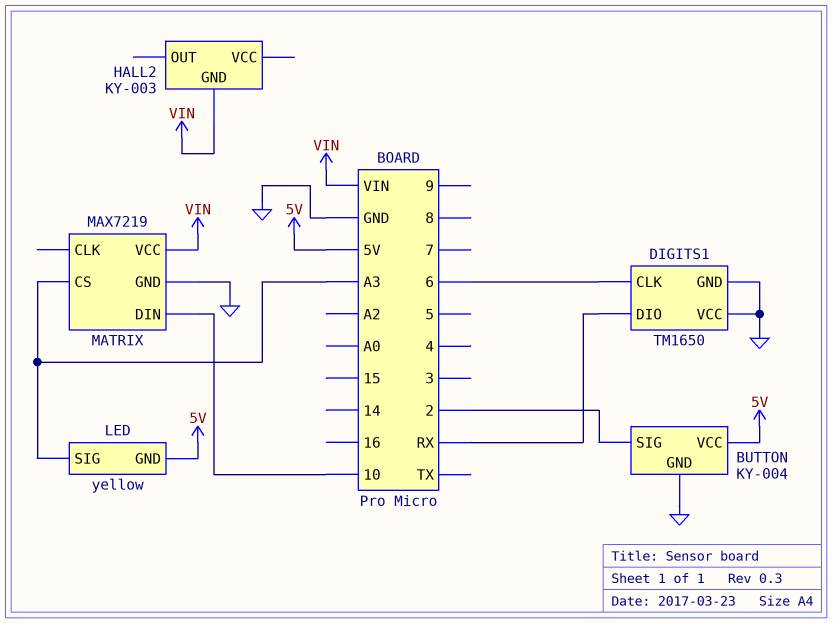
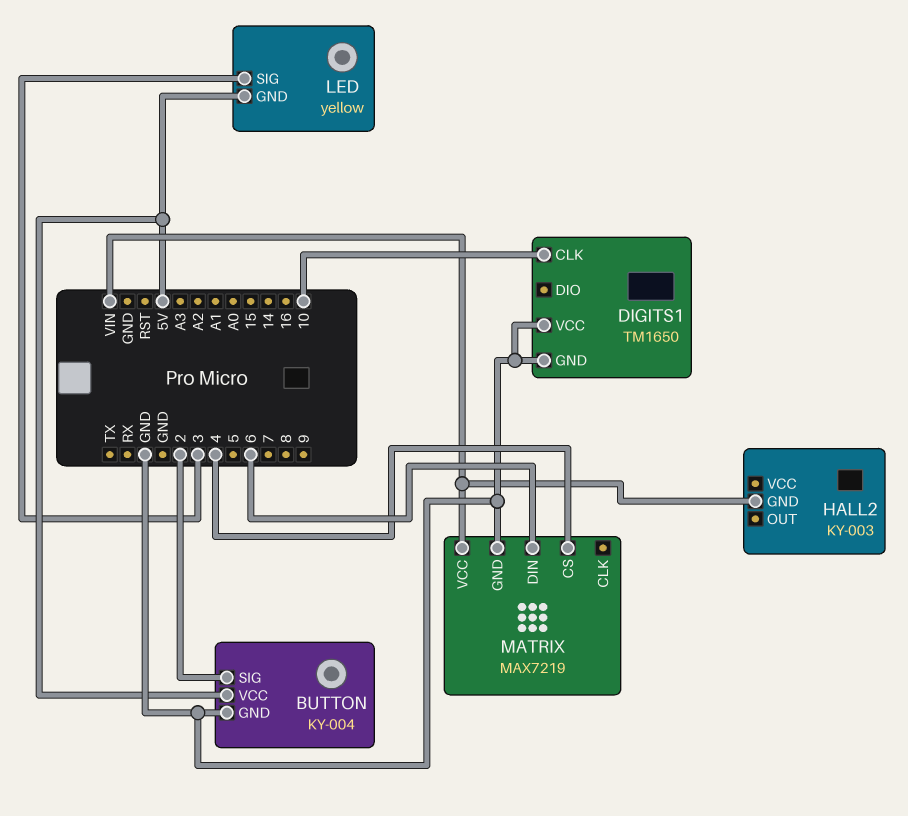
DIGITS1 pin CLK: 6 -> 10
DIGITS1 pin DIO: RX -> none
LED pin SIG: A3 -> 3
MATRIX pin CS: A3 -> 4
MATRIX pin DIN: 10 -> 6

